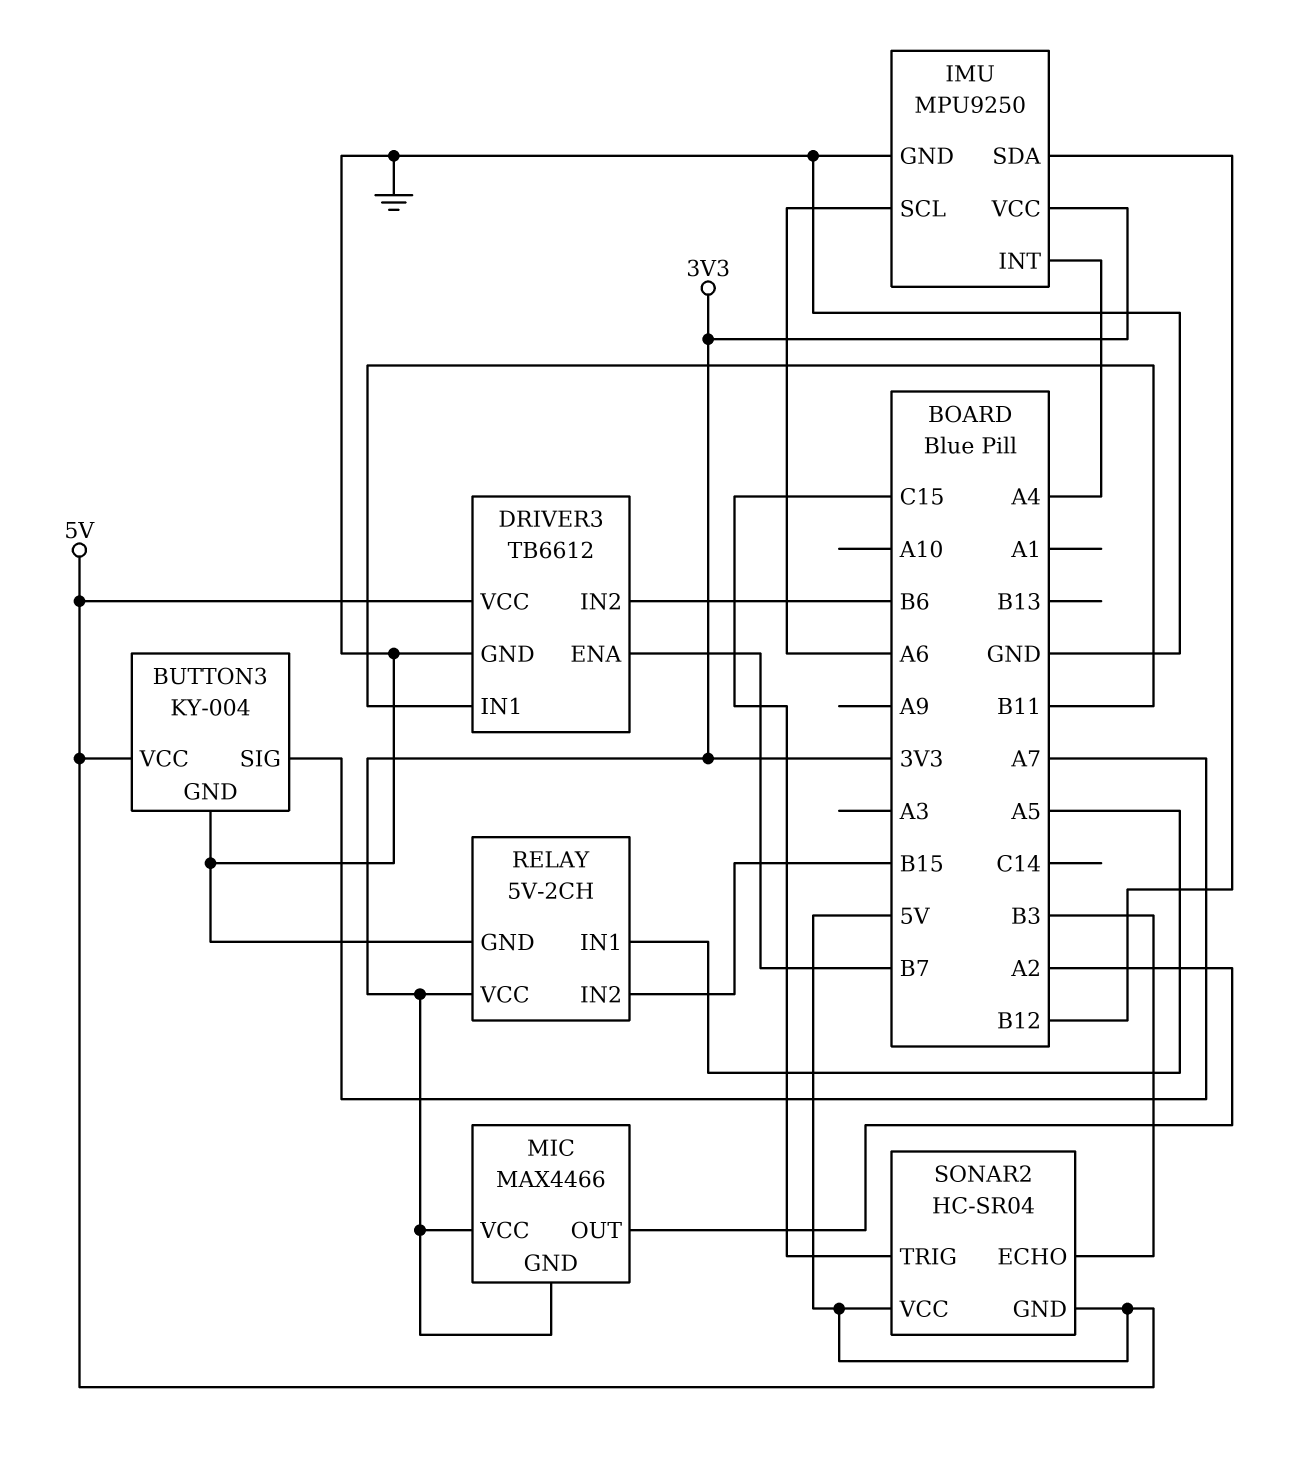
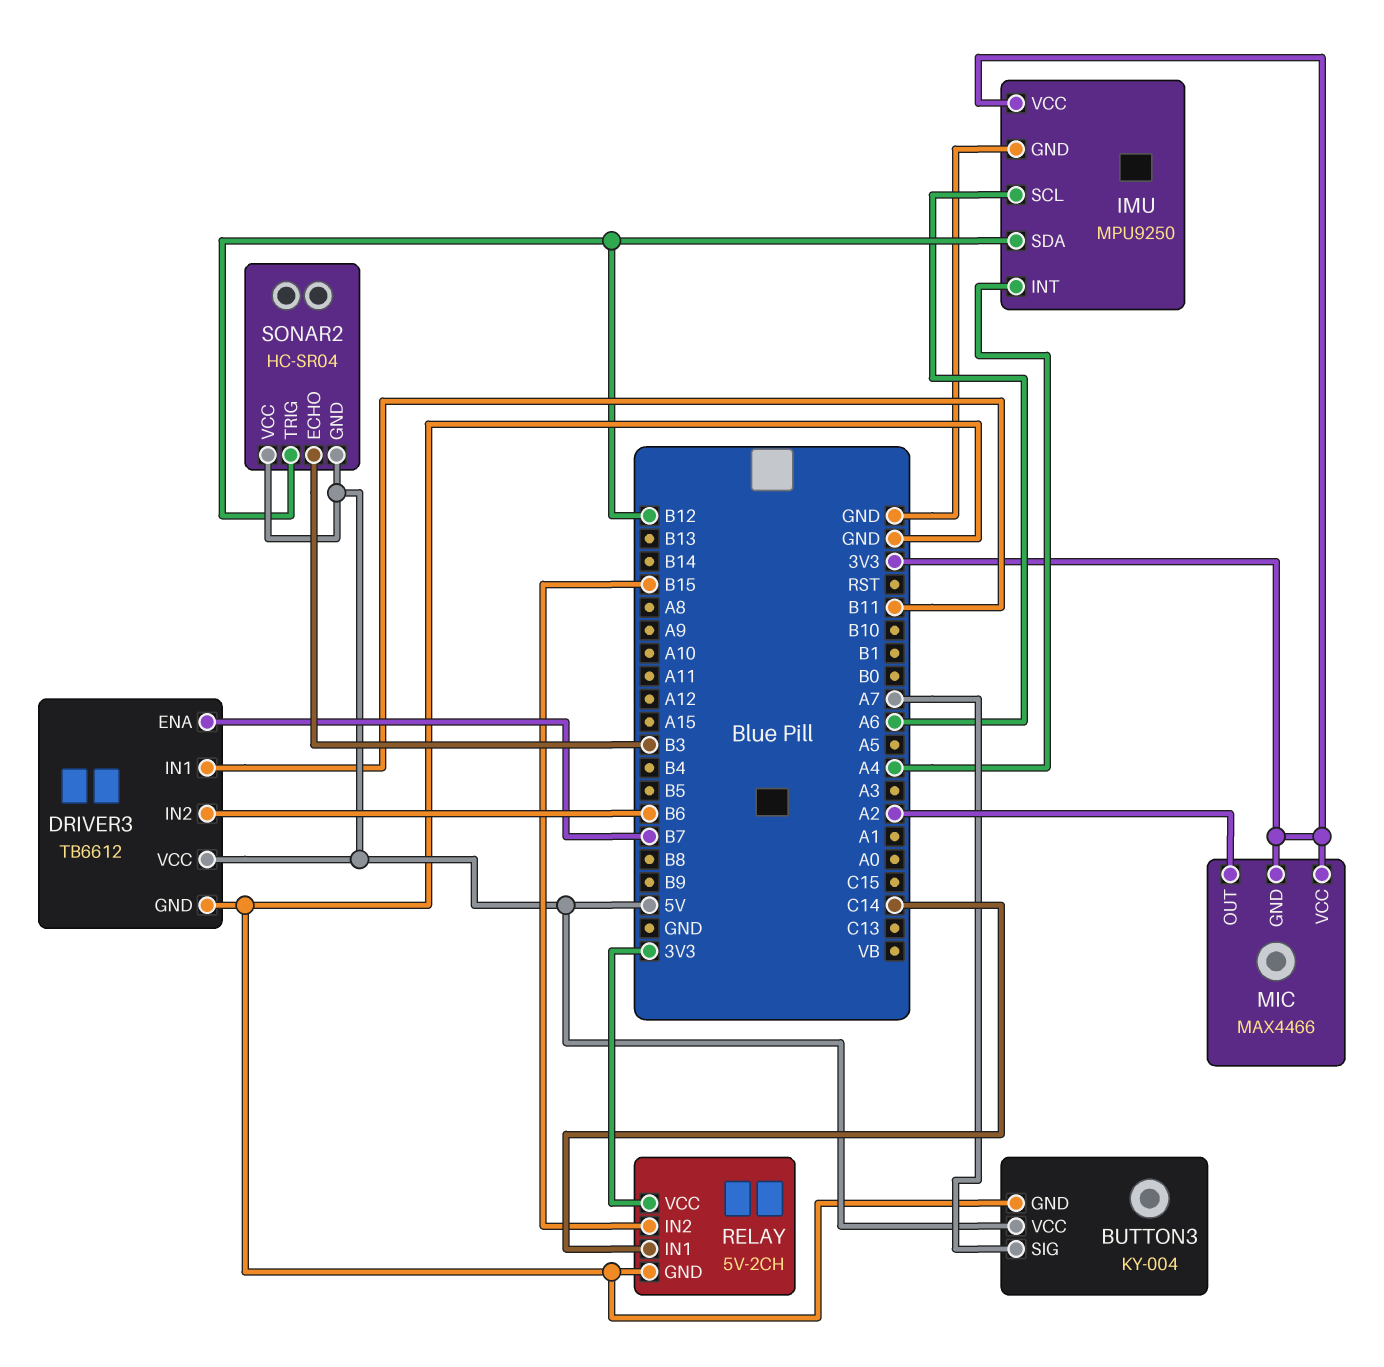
RELAY pin IN1: A5 -> C14
SONAR2 pin TRIG: C15 -> B12

